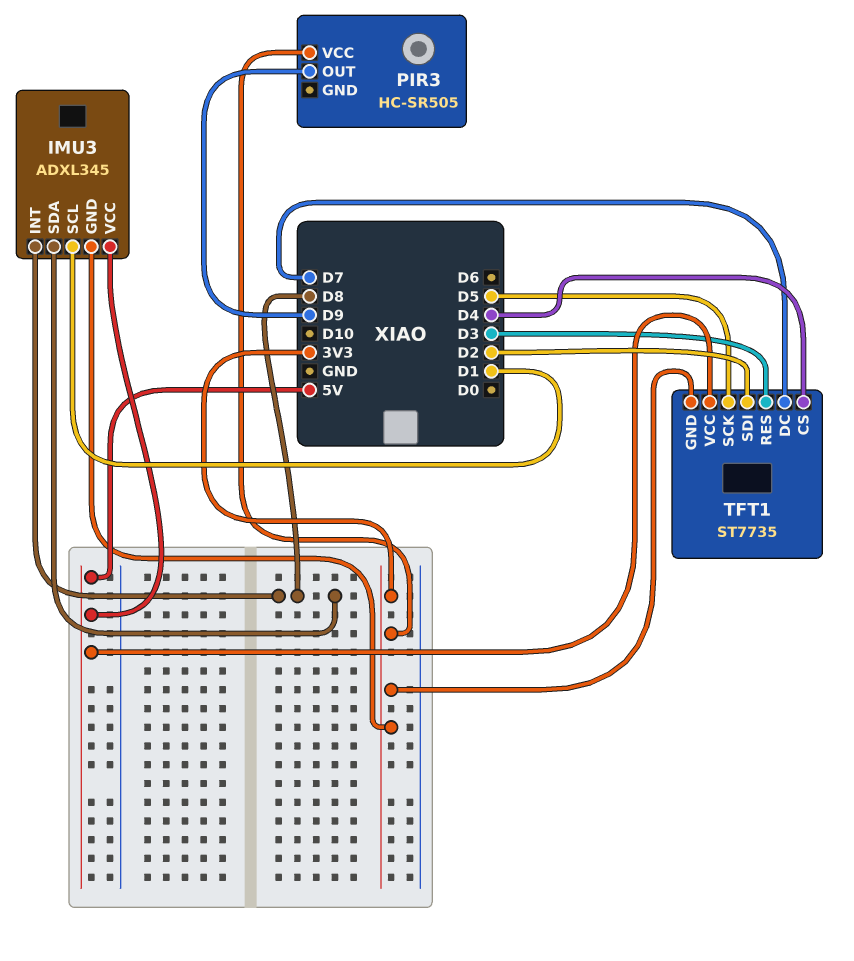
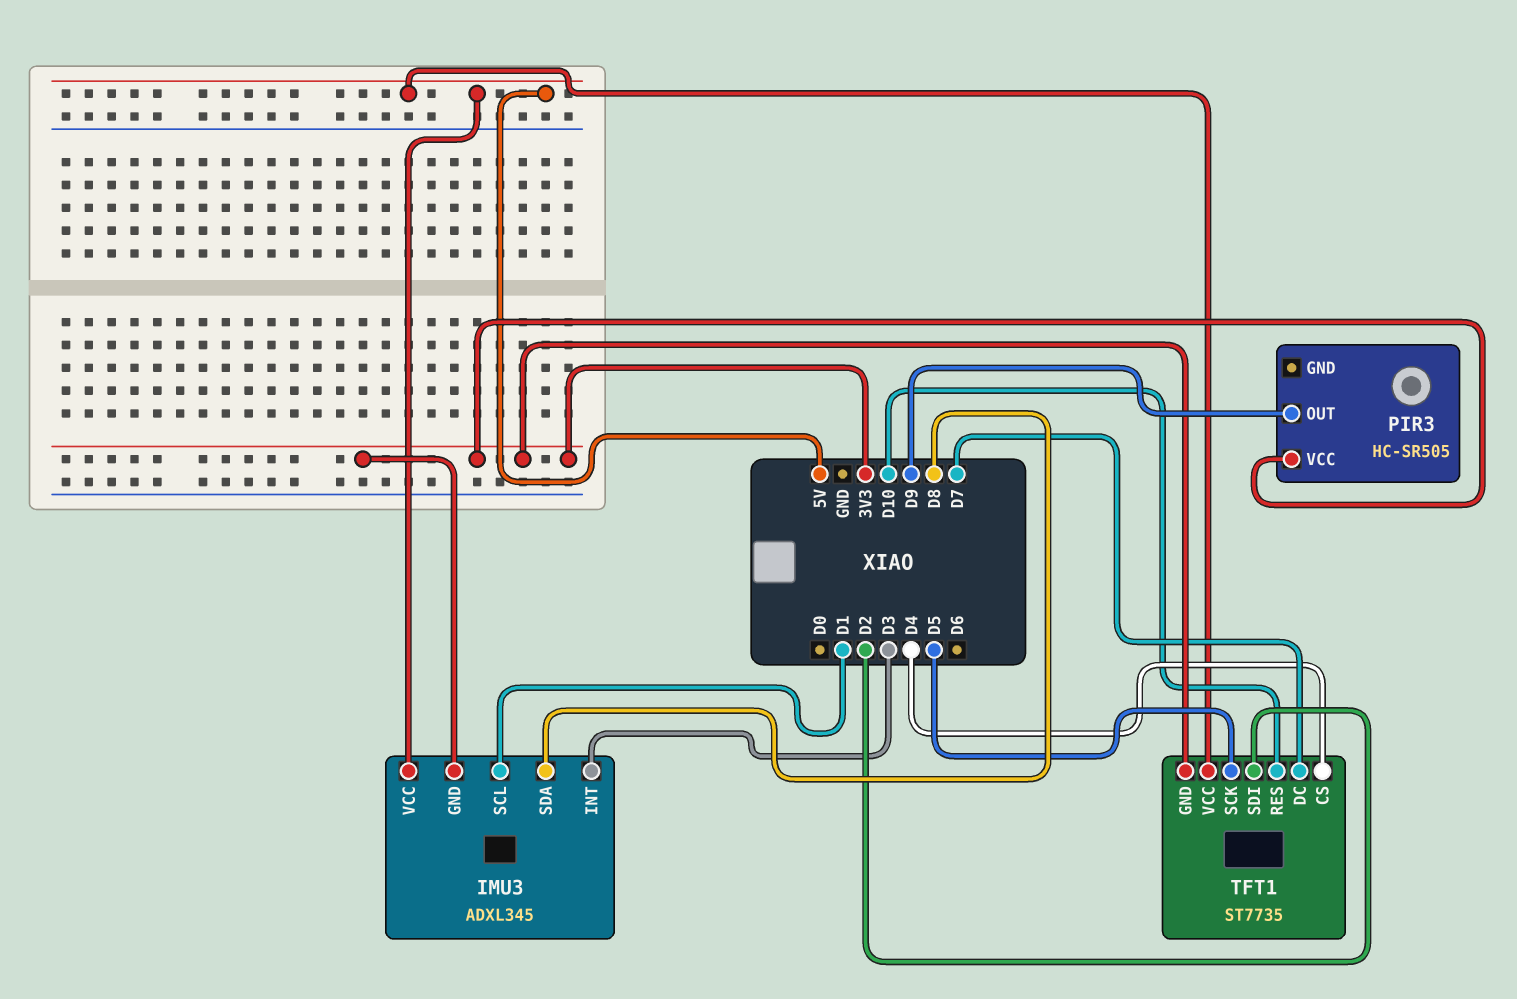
IMU3 pin INT: D8 -> D3
TFT1 pin RES: D3 -> D10

